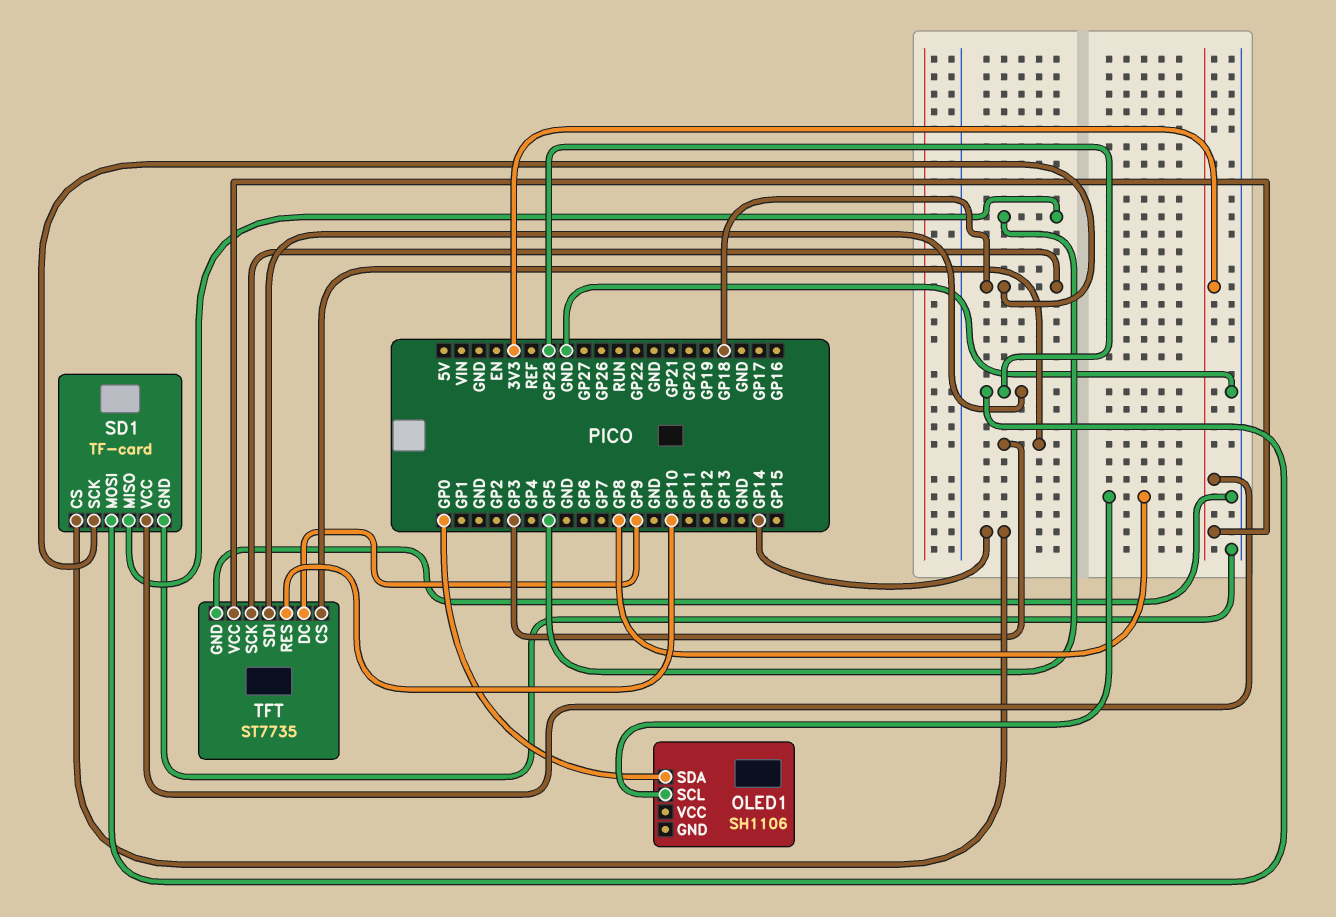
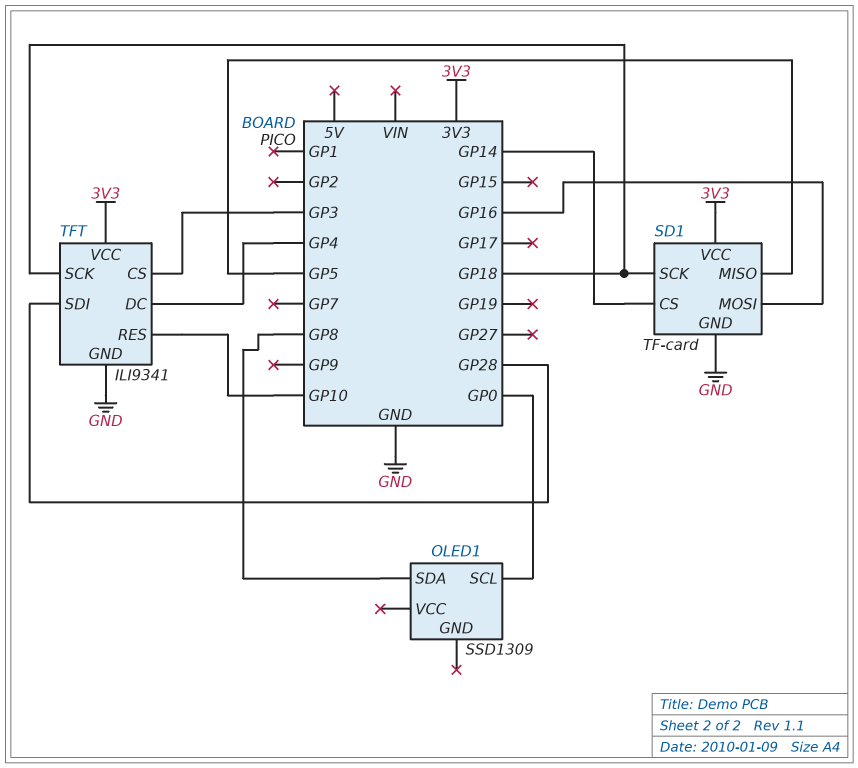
OLED1: SH1106 -> SSD1309
OLED1 pin SCL: GP8 -> GP0
OLED1 pin SDA: GP0 -> GP8
SD1 pin MOSI: GP28 -> GP16
TFT: ST7735 -> ILI9341
TFT pin DC: GP9 -> GP4

